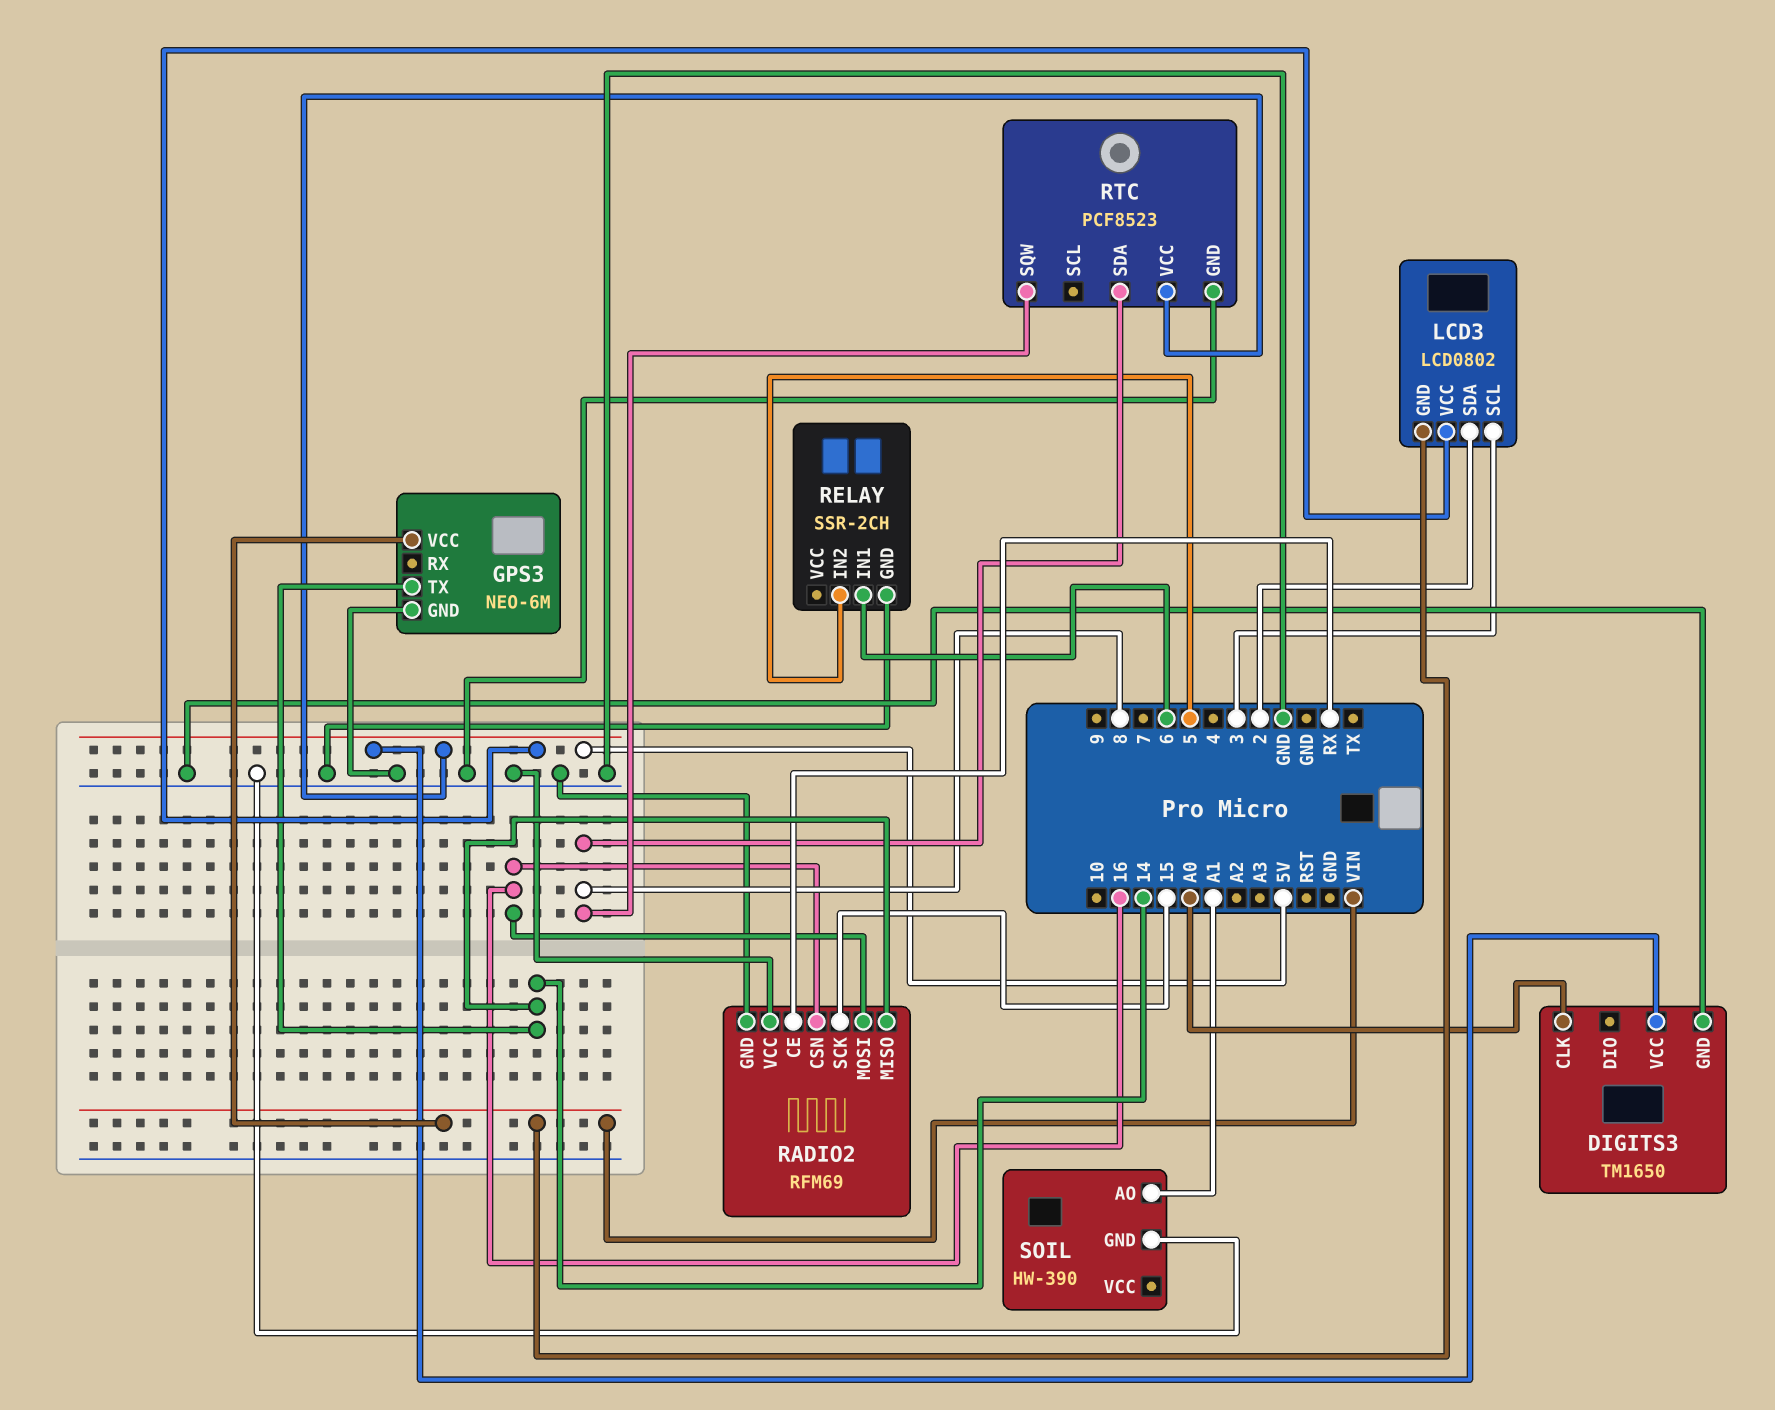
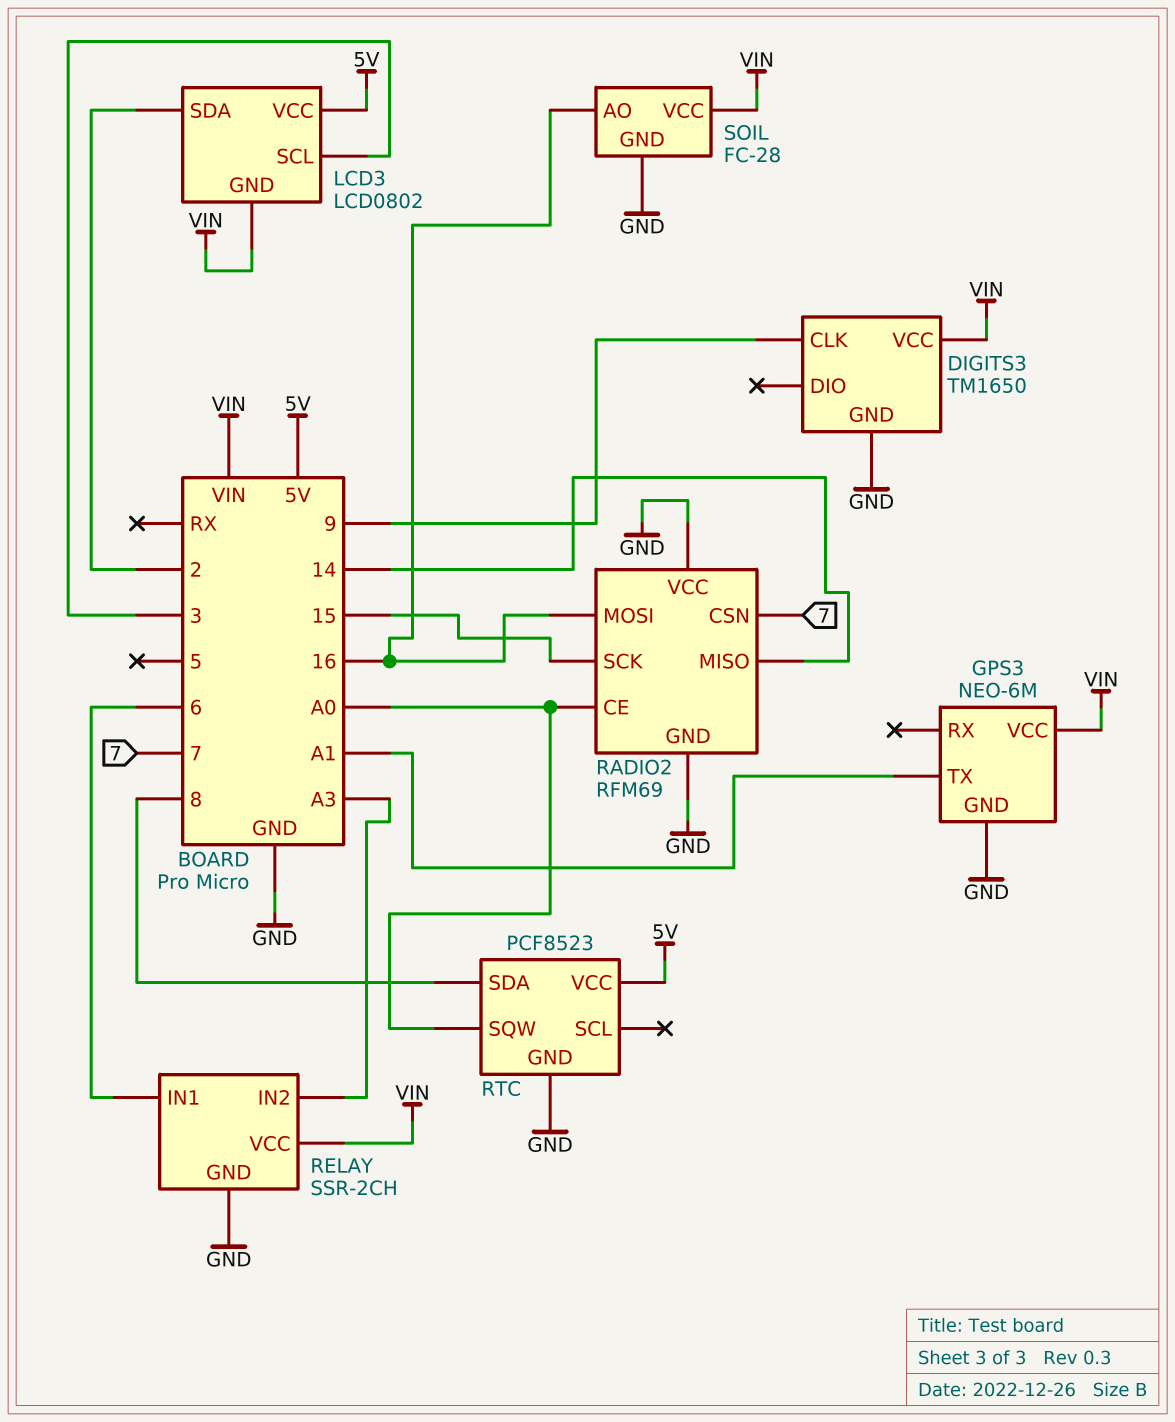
DIGITS3 pin CLK: A0 -> 9
DIGITS3 pin VCC: 5V -> VIN
GPS3 pin TX: 14 -> A1
RADIO2 pin CE: RX -> A0
RADIO2 pin CSN: 16 -> 7
RELAY pin IN2: 5 -> A3
RELAY pin VCC: none -> VIN
RTC pin SQW: 8 -> A0
SOIL: HW-390 -> FC-28
SOIL pin AO: A1 -> 16
SOIL pin VCC: none -> VIN

